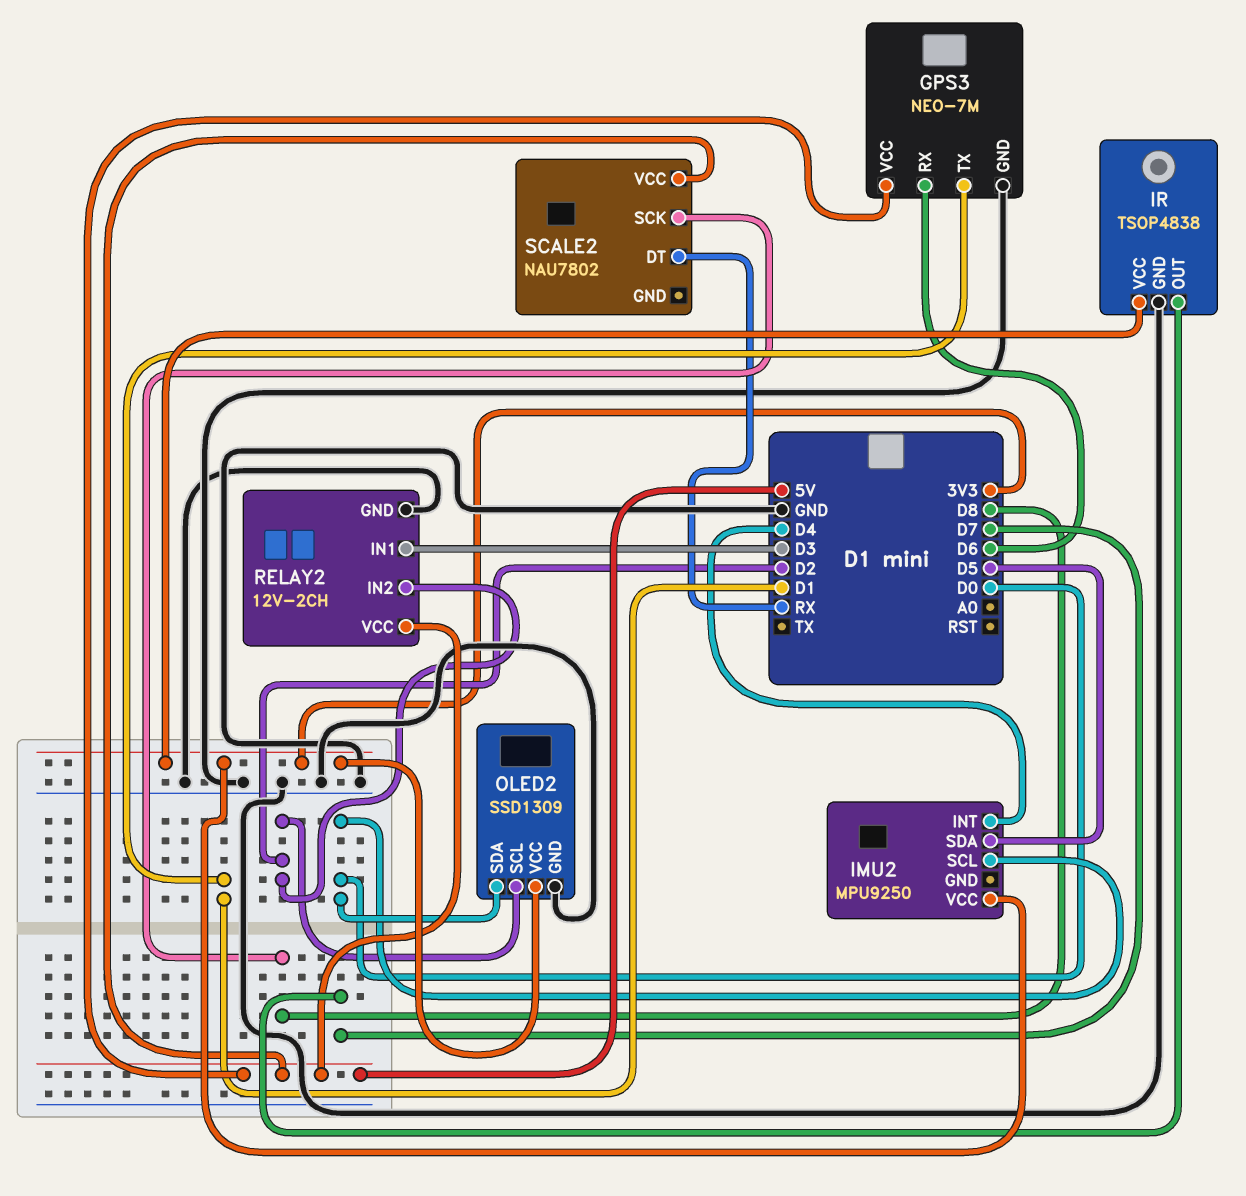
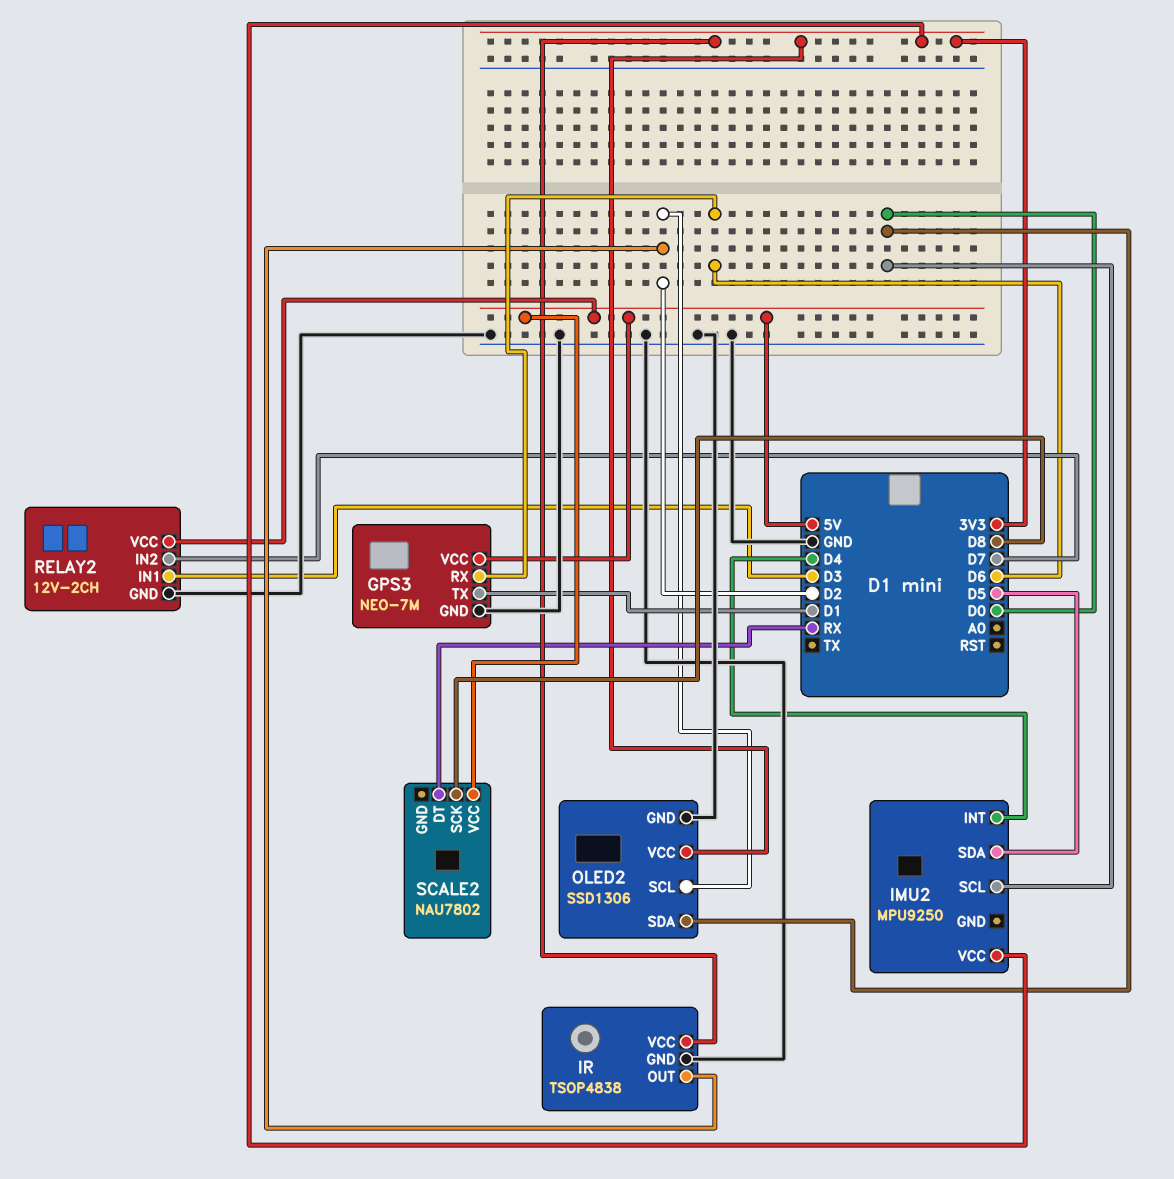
IR pin OUT: D7 -> D2
OLED2: SSD1309 -> SSD1306
RELAY2 pin IN2: D2 -> D7

